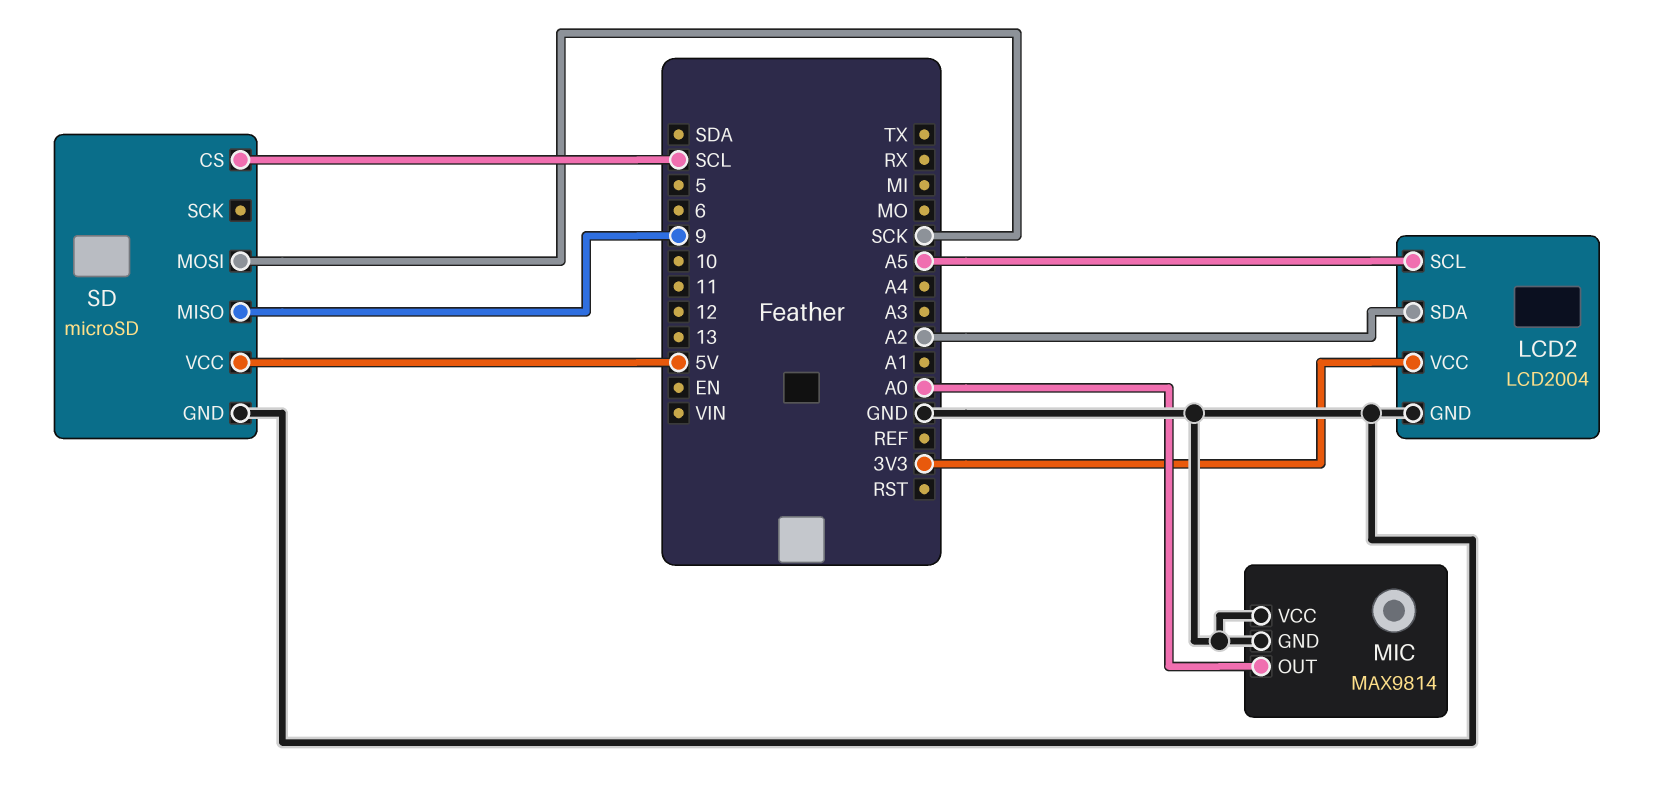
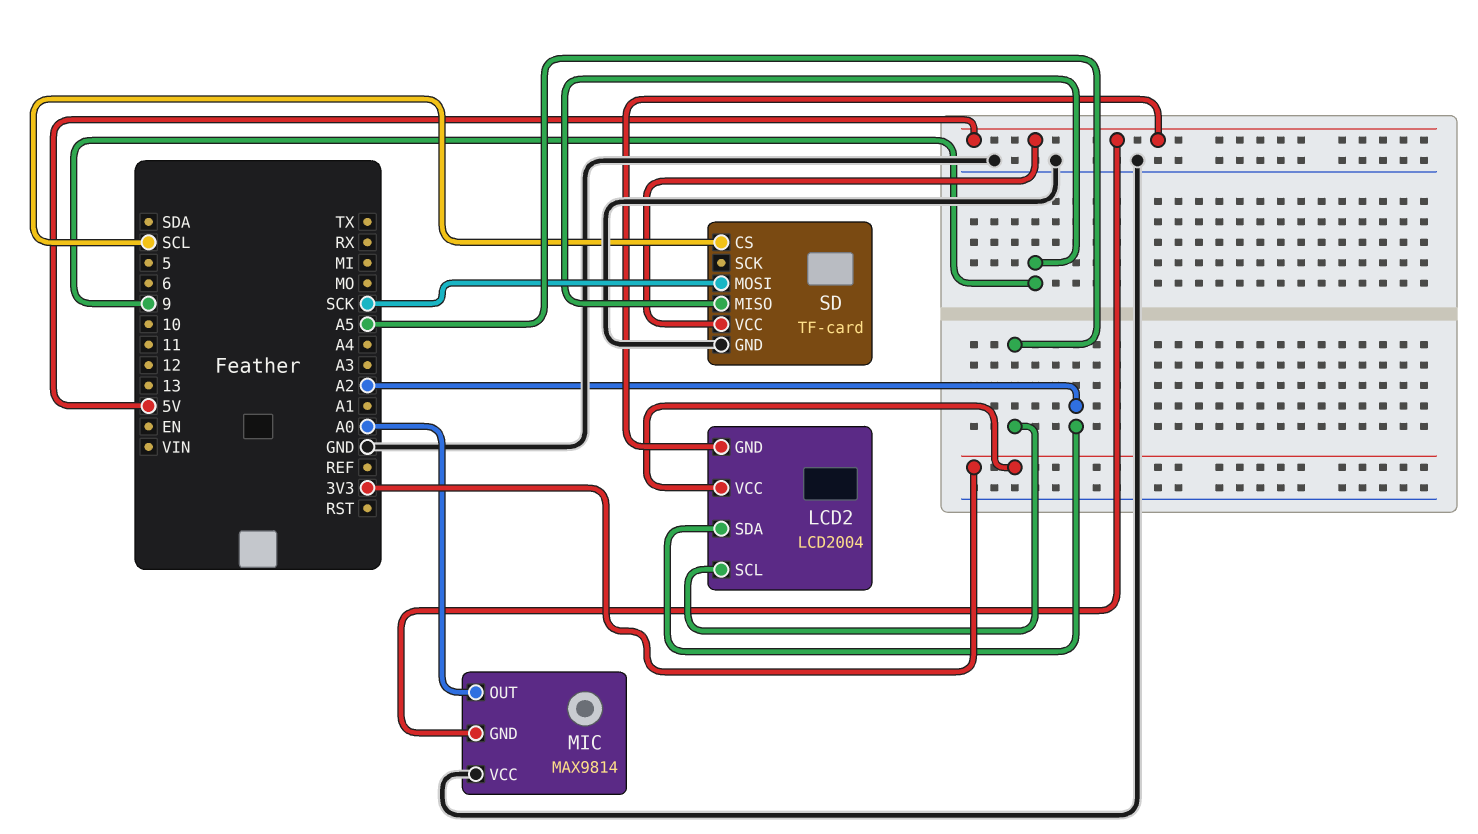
LCD2 pin GND: GND -> 5V
MIC pin GND: GND -> 5V
SD: microSD -> TF-card

